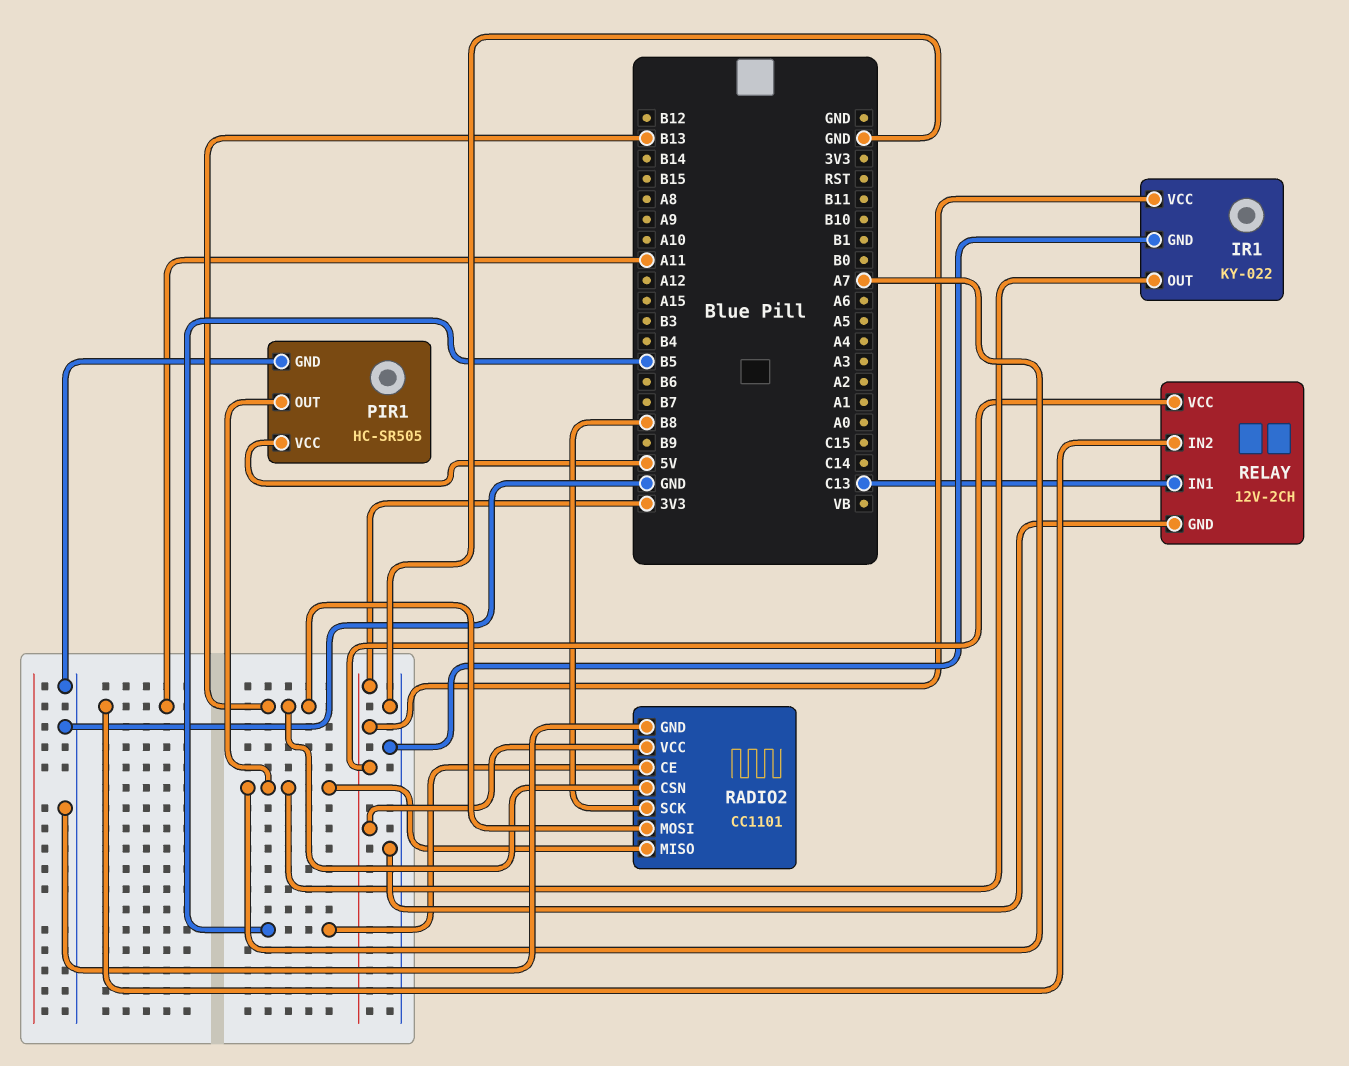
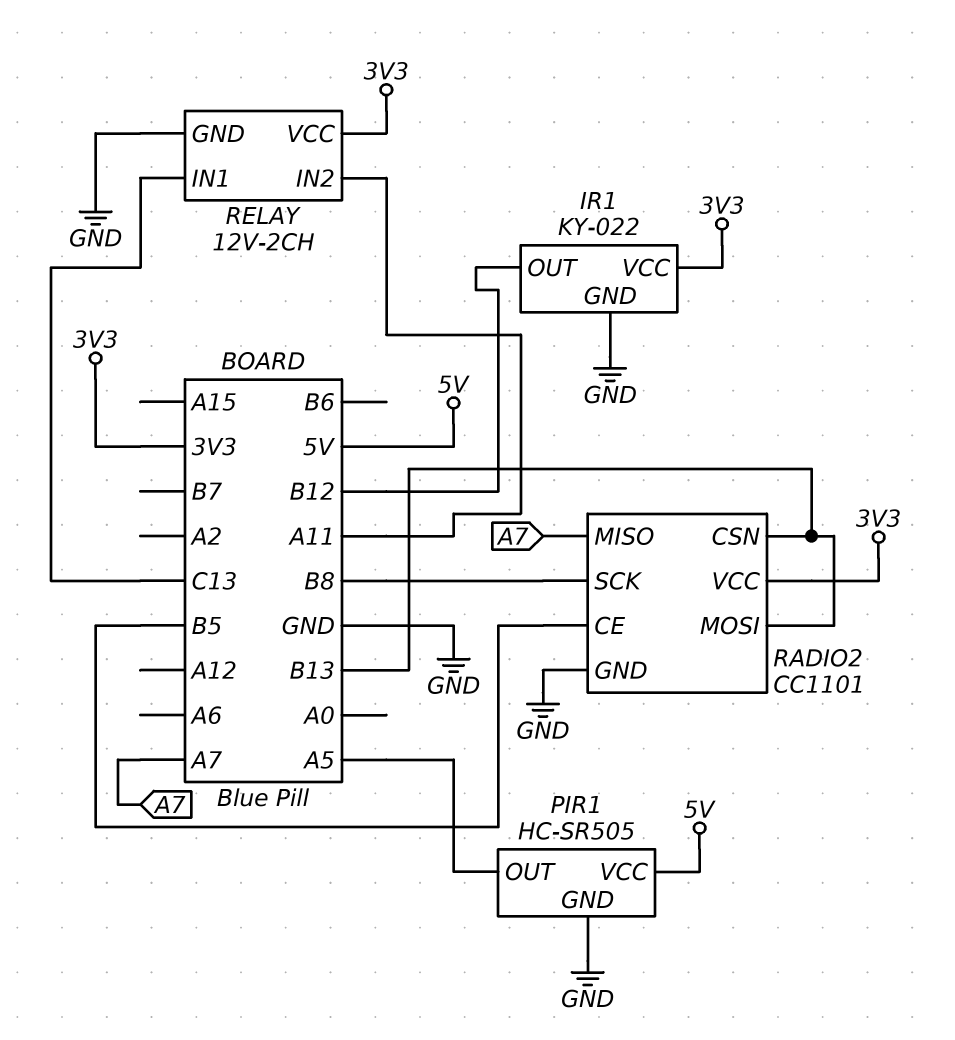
IR1 pin OUT: A7 -> B12
PIR1 pin OUT: A7 -> A5

